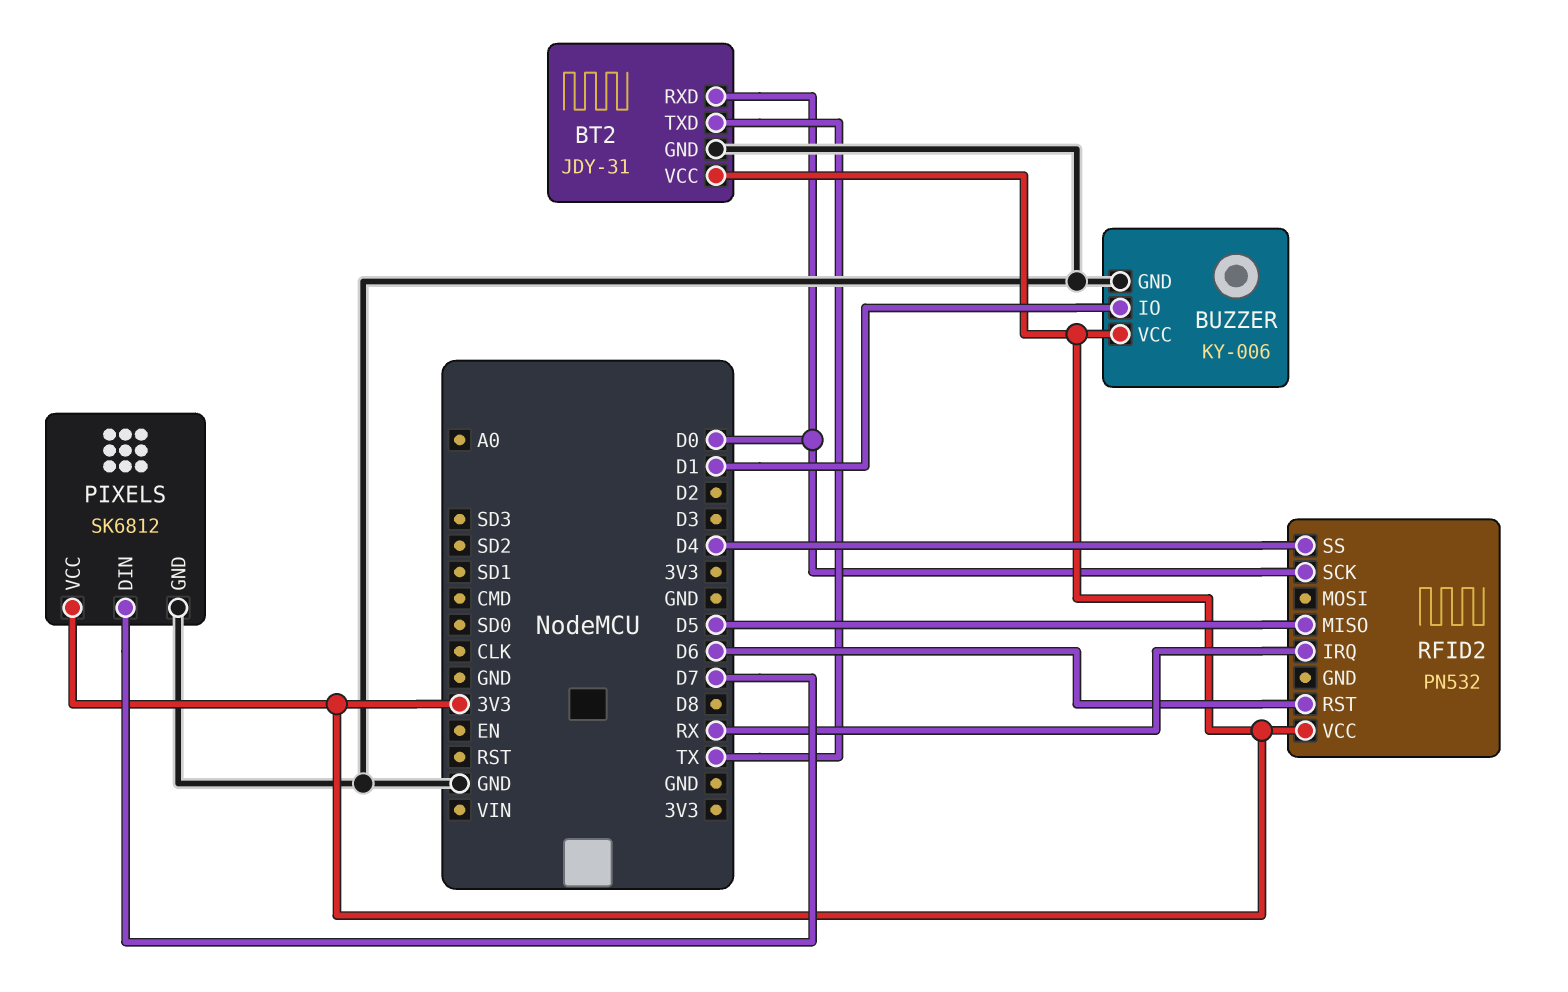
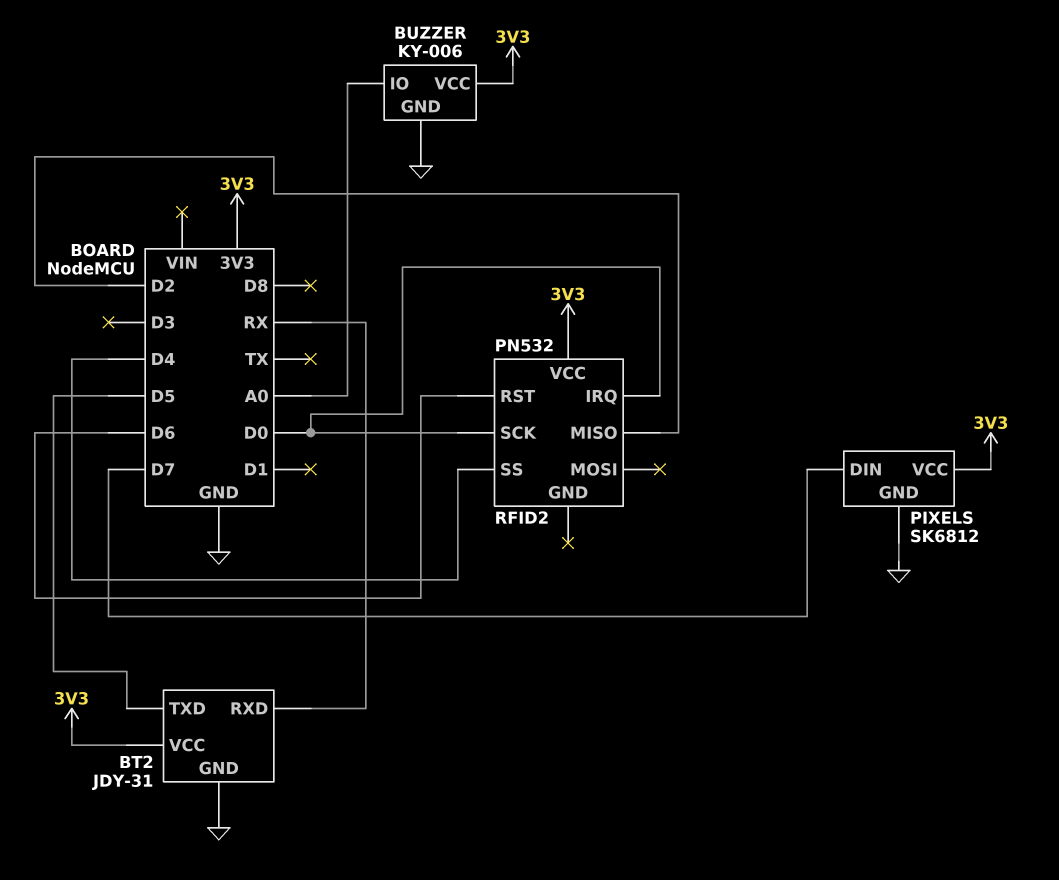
BT2 pin RXD: D0 -> RX
BT2 pin TXD: TX -> D5
BUZZER pin IO: D1 -> A0
RFID2 pin IRQ: RX -> D0
RFID2 pin MISO: D5 -> D2

